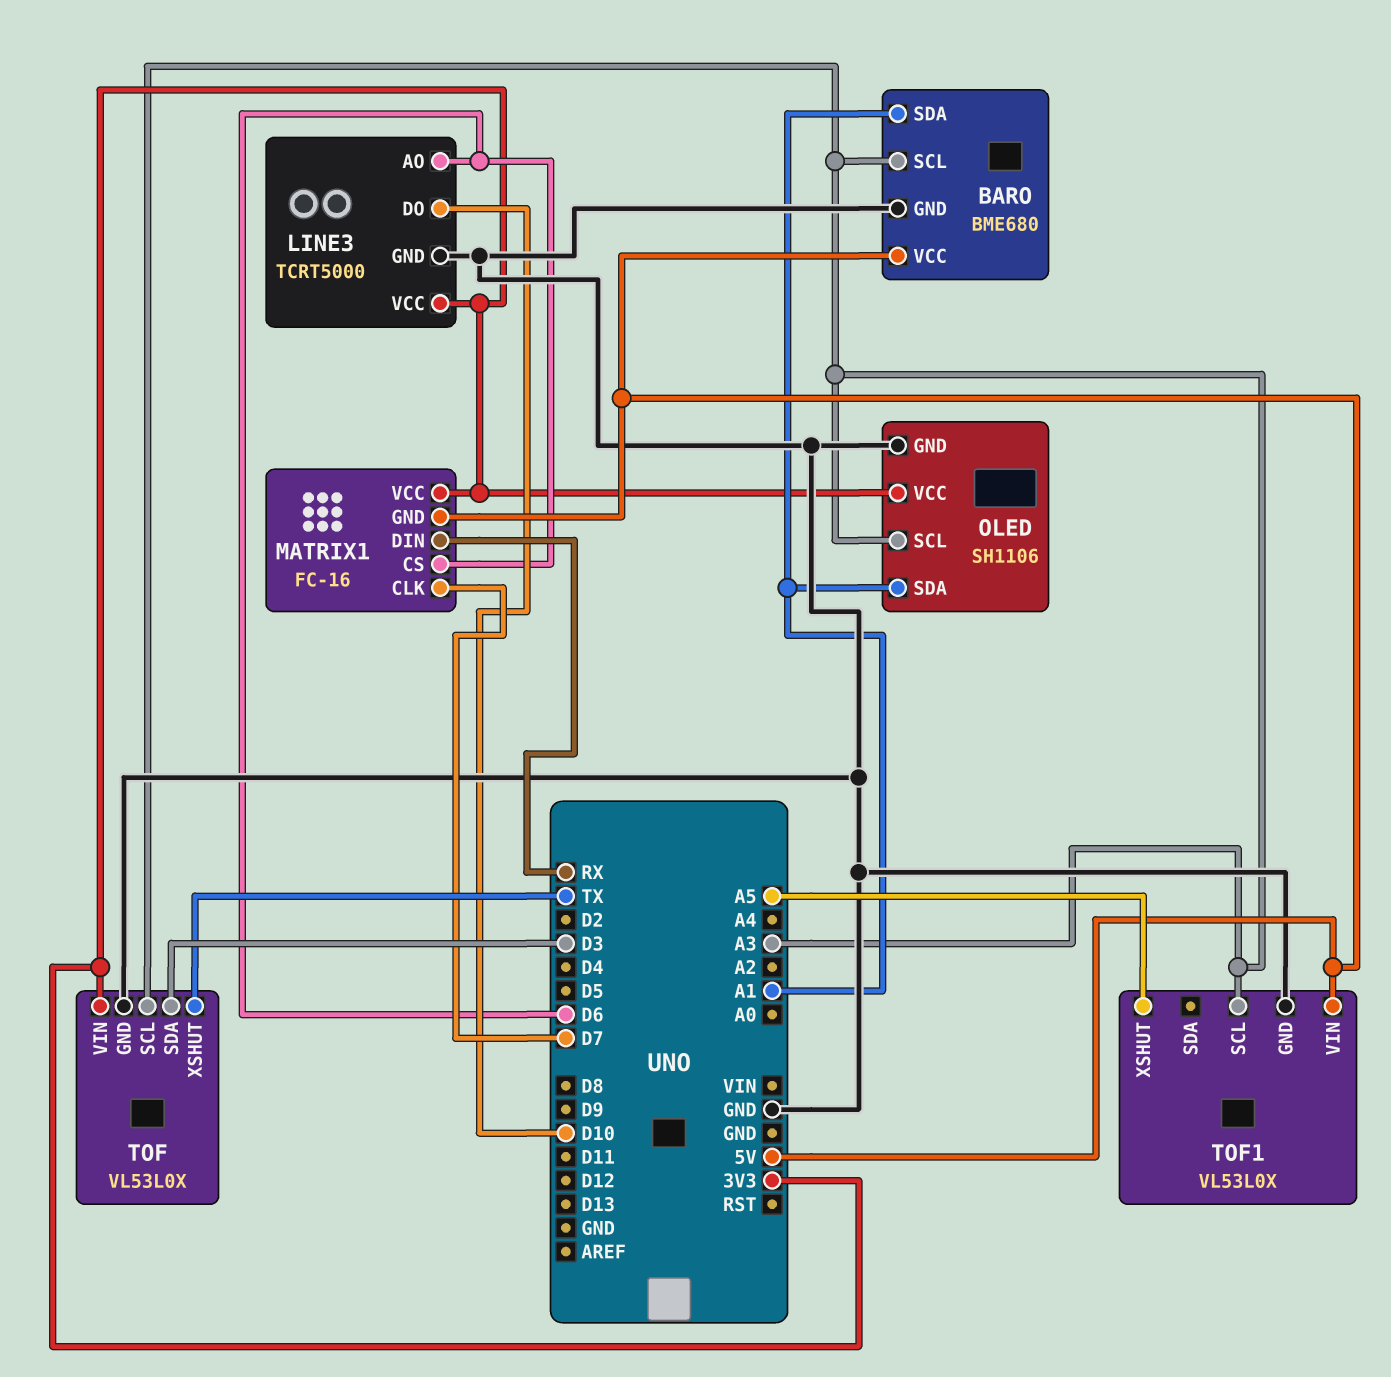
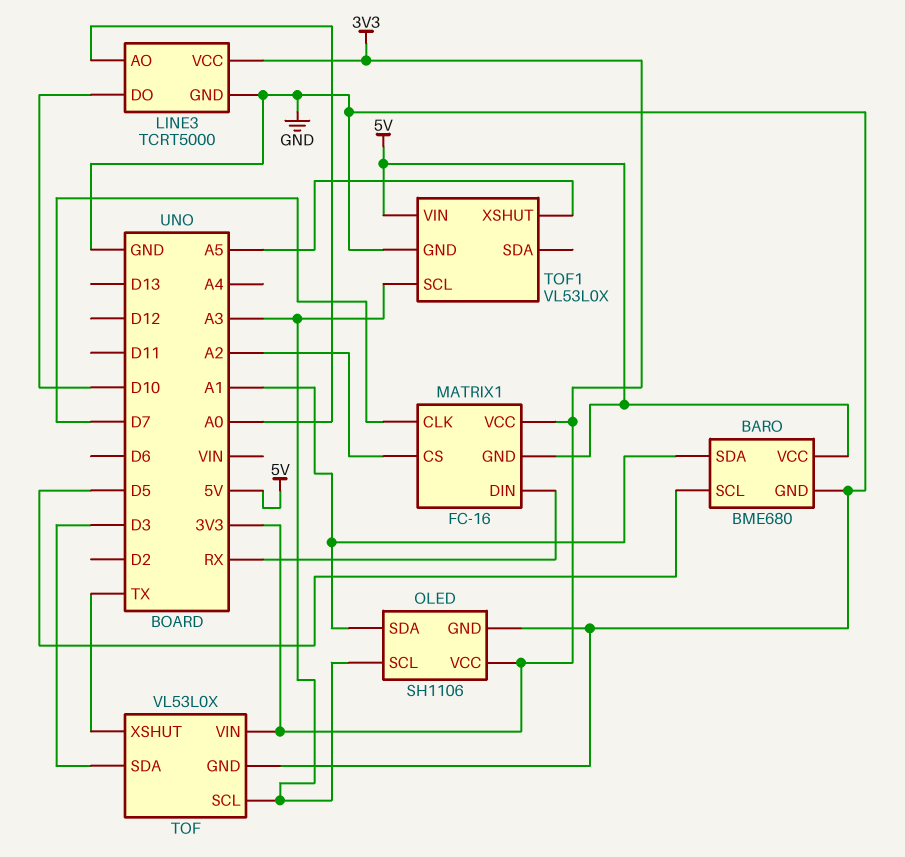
BARO pin SCL: A3 -> D5
LINE3 pin AO: D6 -> A0
MATRIX1 pin CS: D6 -> A2

